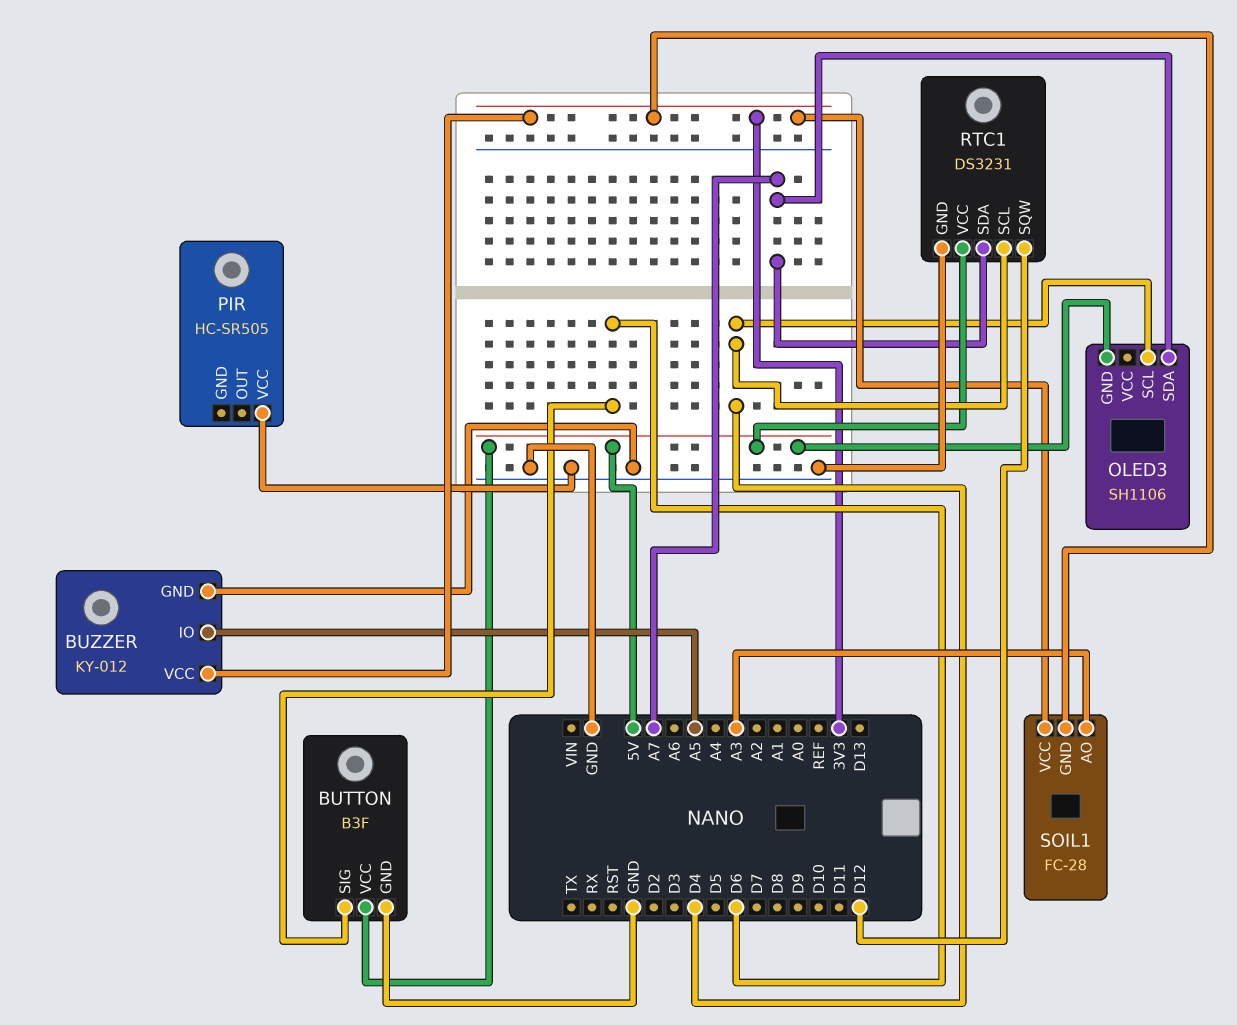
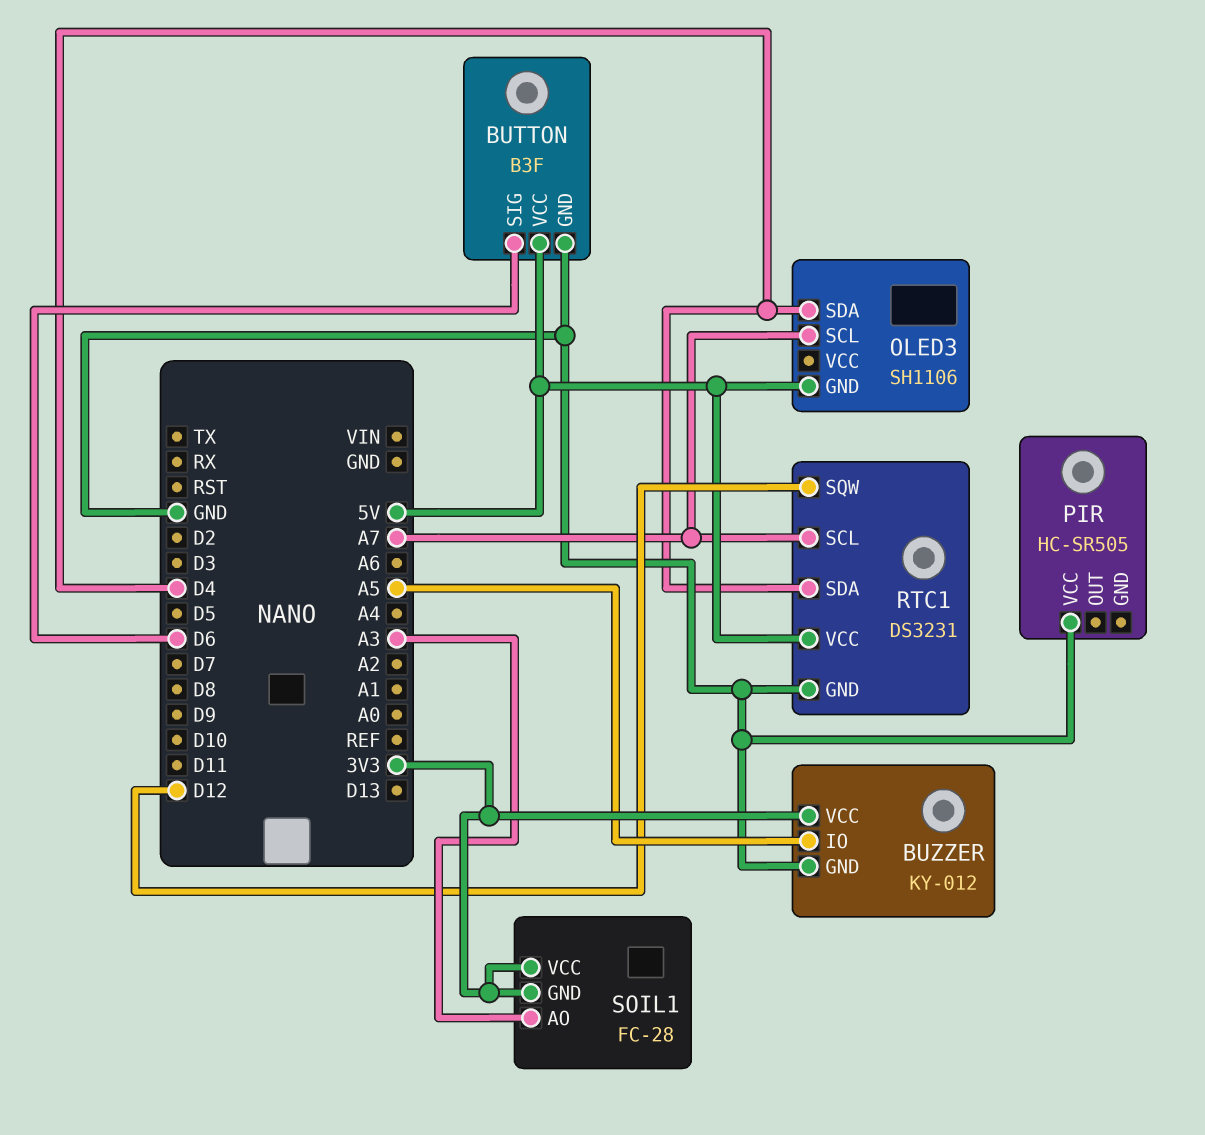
OLED3 pin SCL: D4 -> A7
OLED3 pin SDA: A7 -> D4
RTC1 pin SCL: D4 -> A7
RTC1 pin SDA: A7 -> D4

